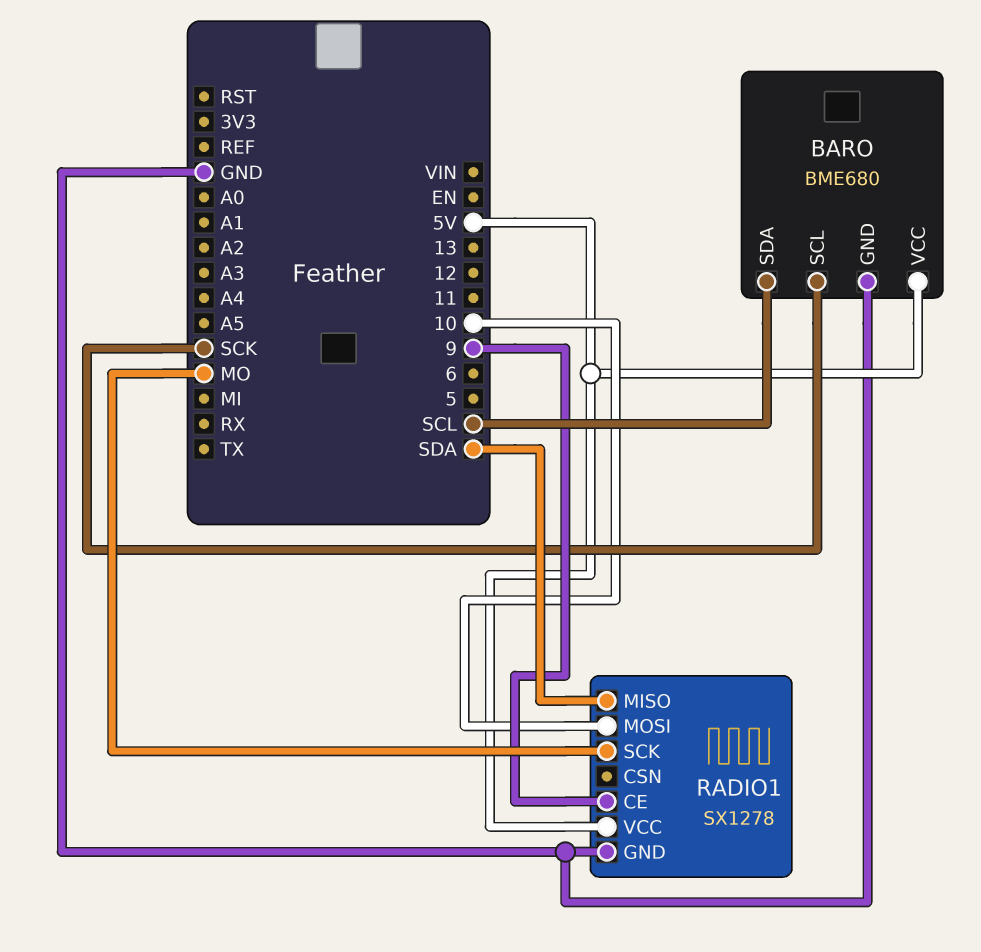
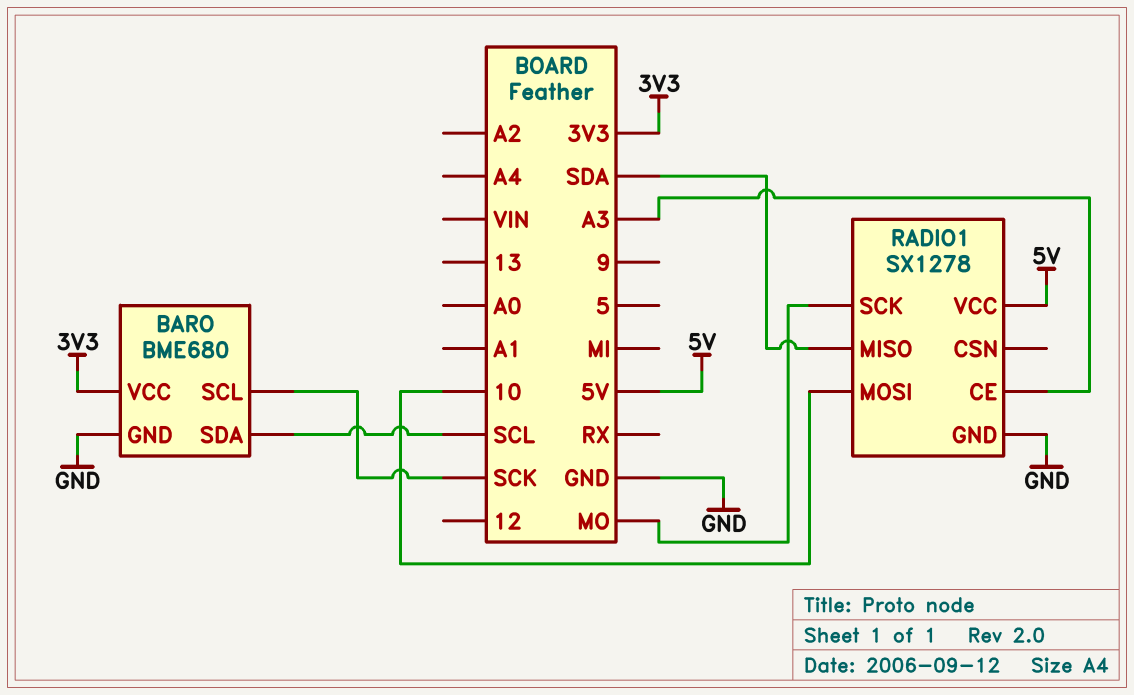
BARO pin VCC: 5V -> 3V3
RADIO1 pin CE: 9 -> A3

